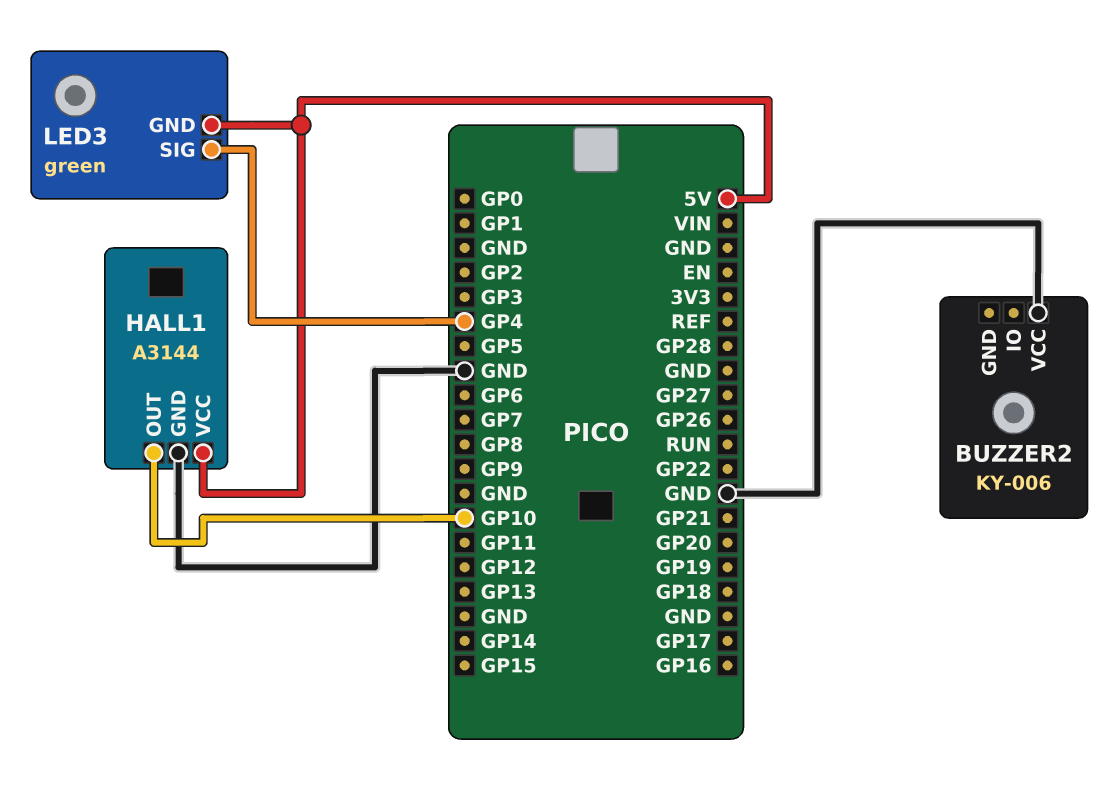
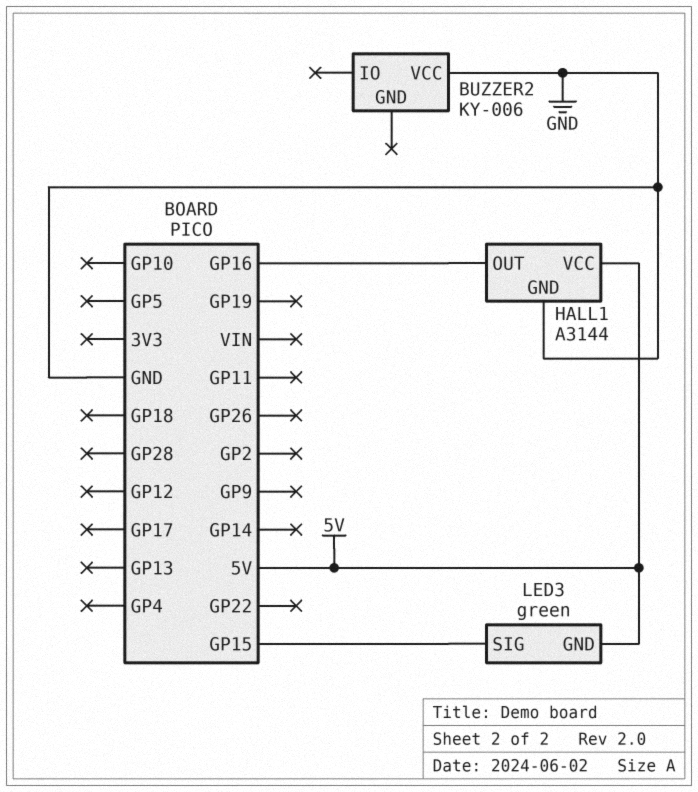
HALL1 pin OUT: GP10 -> GP16
LED3 pin SIG: GP4 -> GP15

